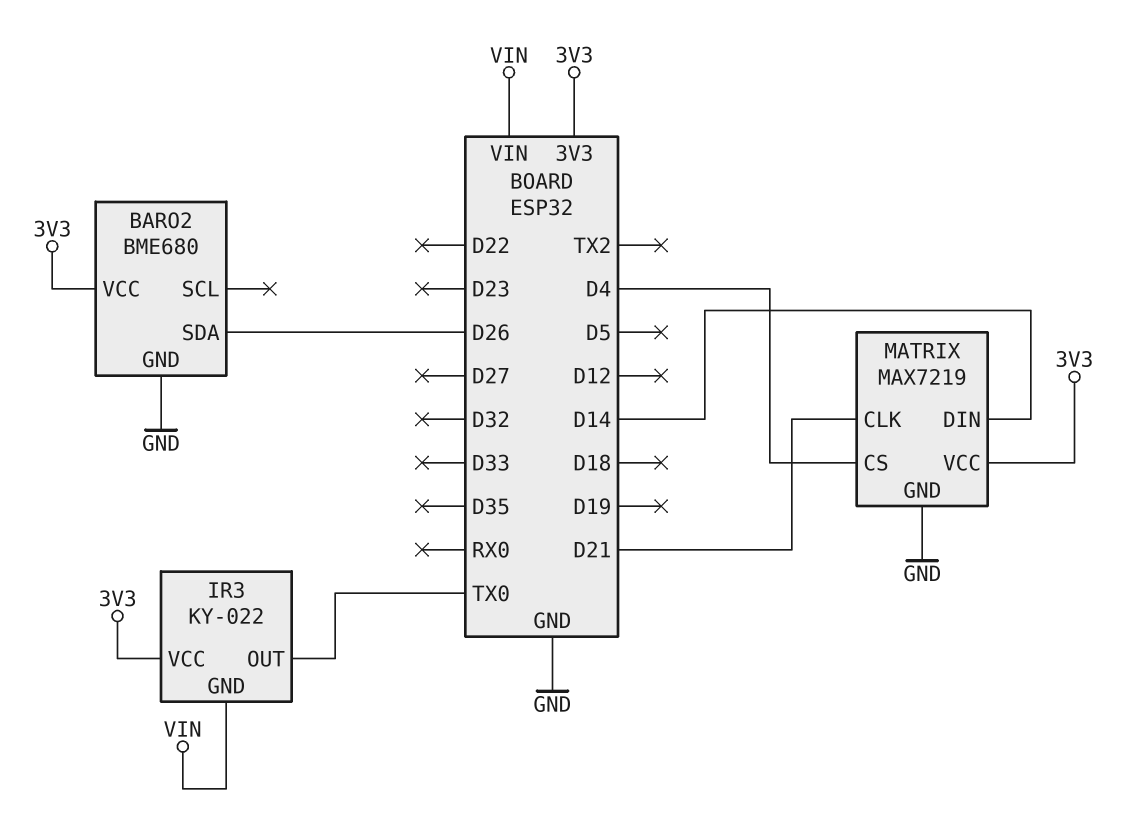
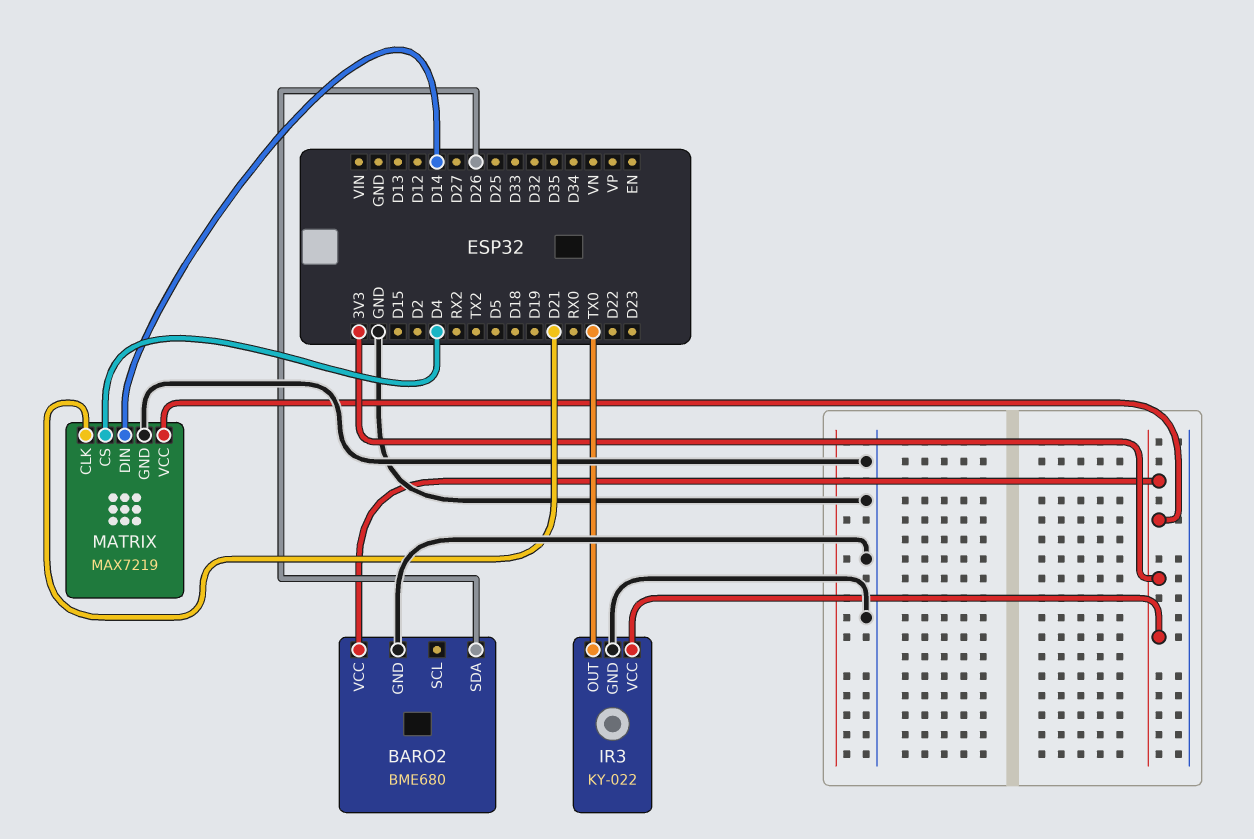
IR3 pin GND: VIN -> GND

